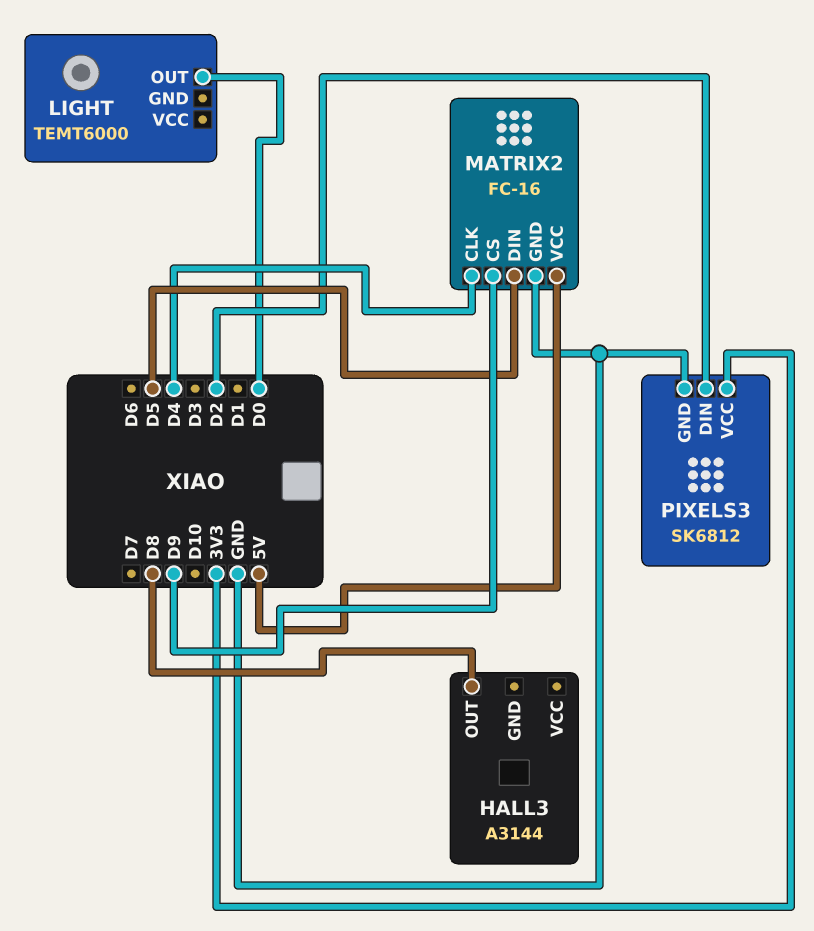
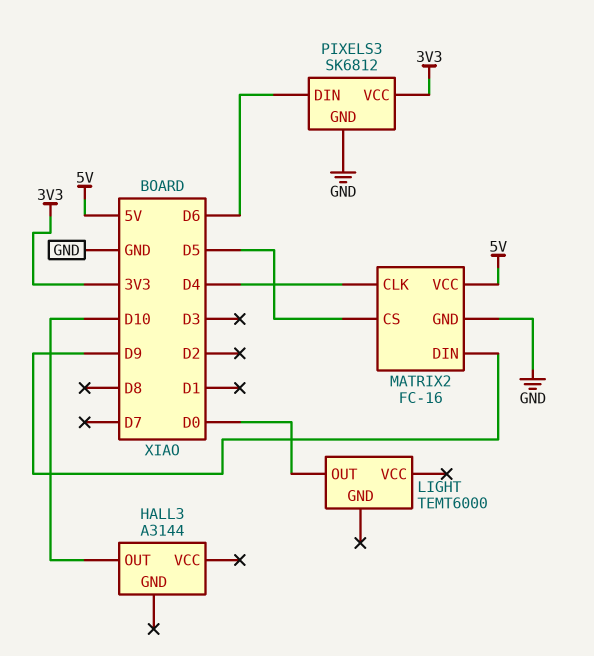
HALL3 pin OUT: D8 -> D10
MATRIX2 pin CS: D9 -> D5
MATRIX2 pin DIN: D5 -> D9
PIXELS3 pin DIN: D2 -> D6

